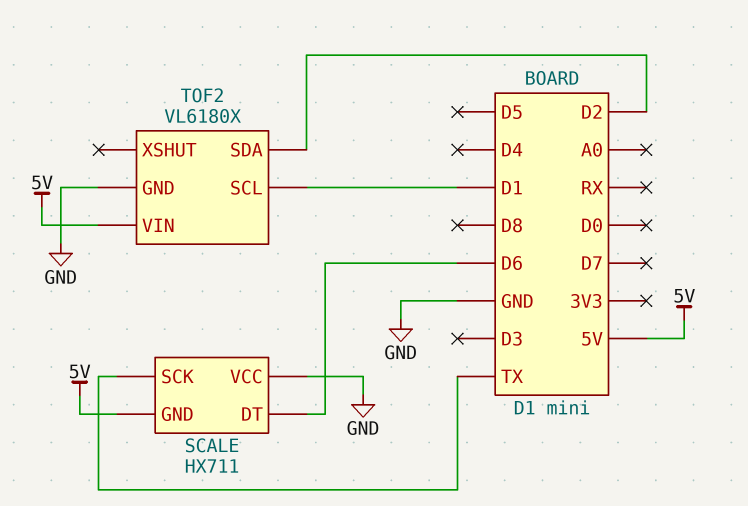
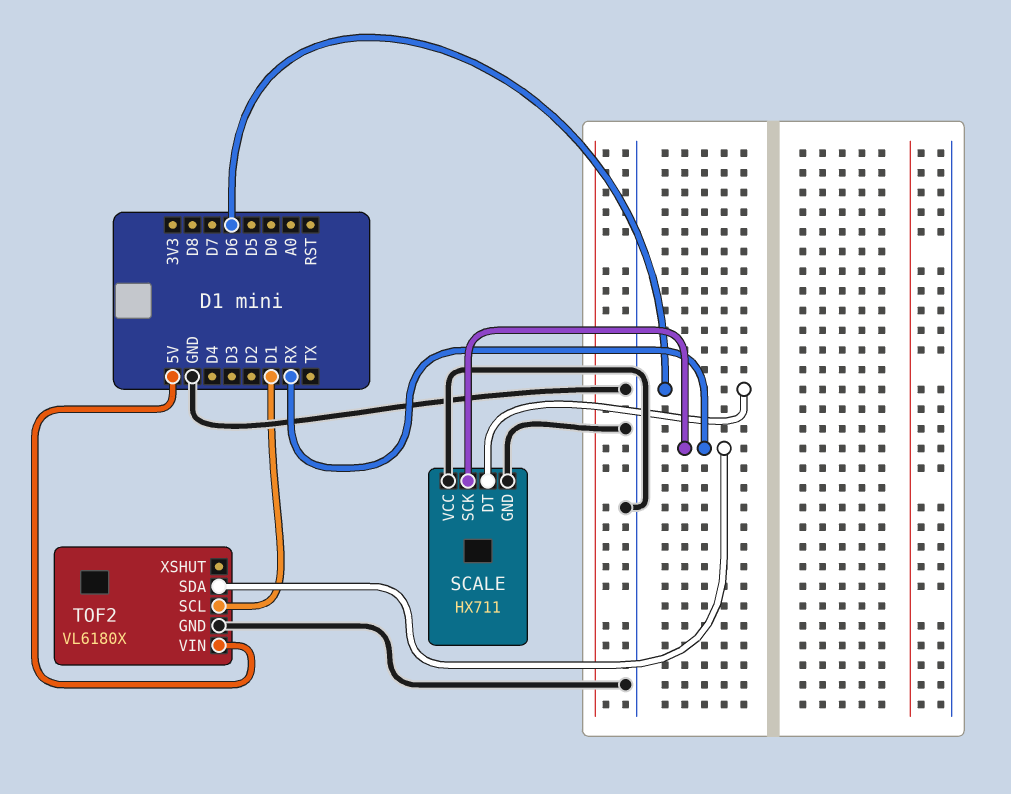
SCALE pin GND: 5V -> GND
SCALE pin SCK: TX -> RX
TOF2 pin SDA: D2 -> RX

